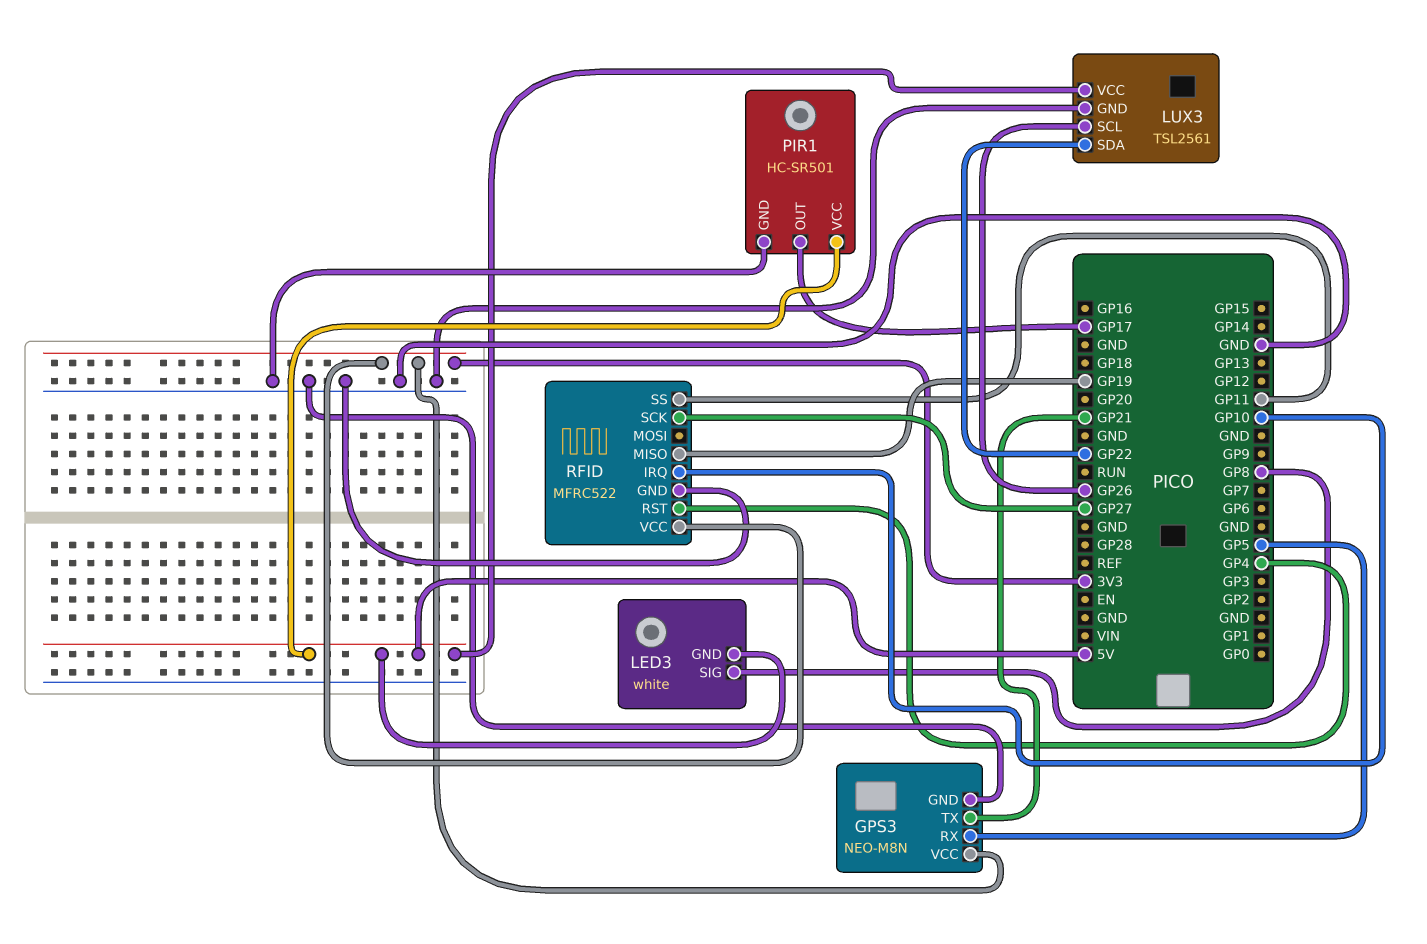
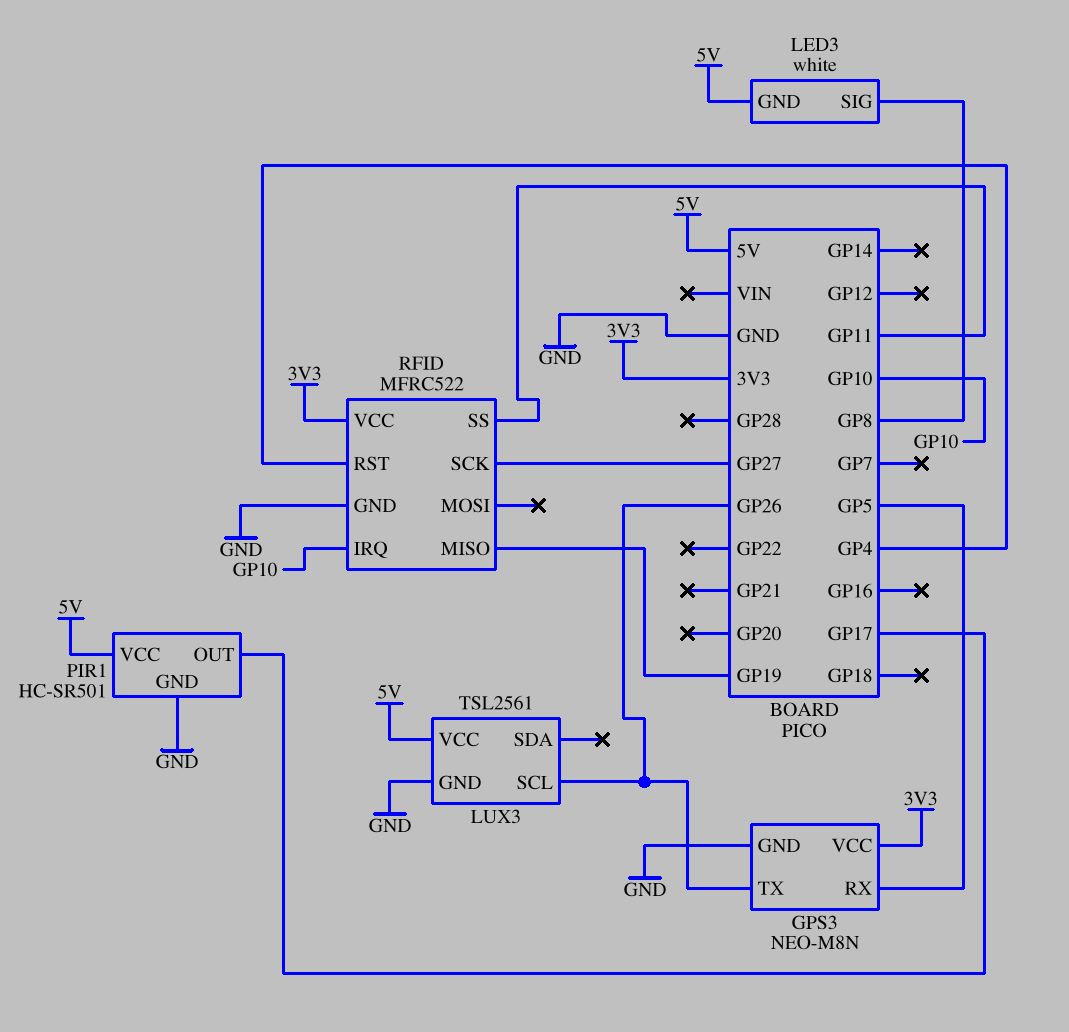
GPS3 pin TX: GP21 -> GP26
LUX3 pin SDA: GP22 -> none

